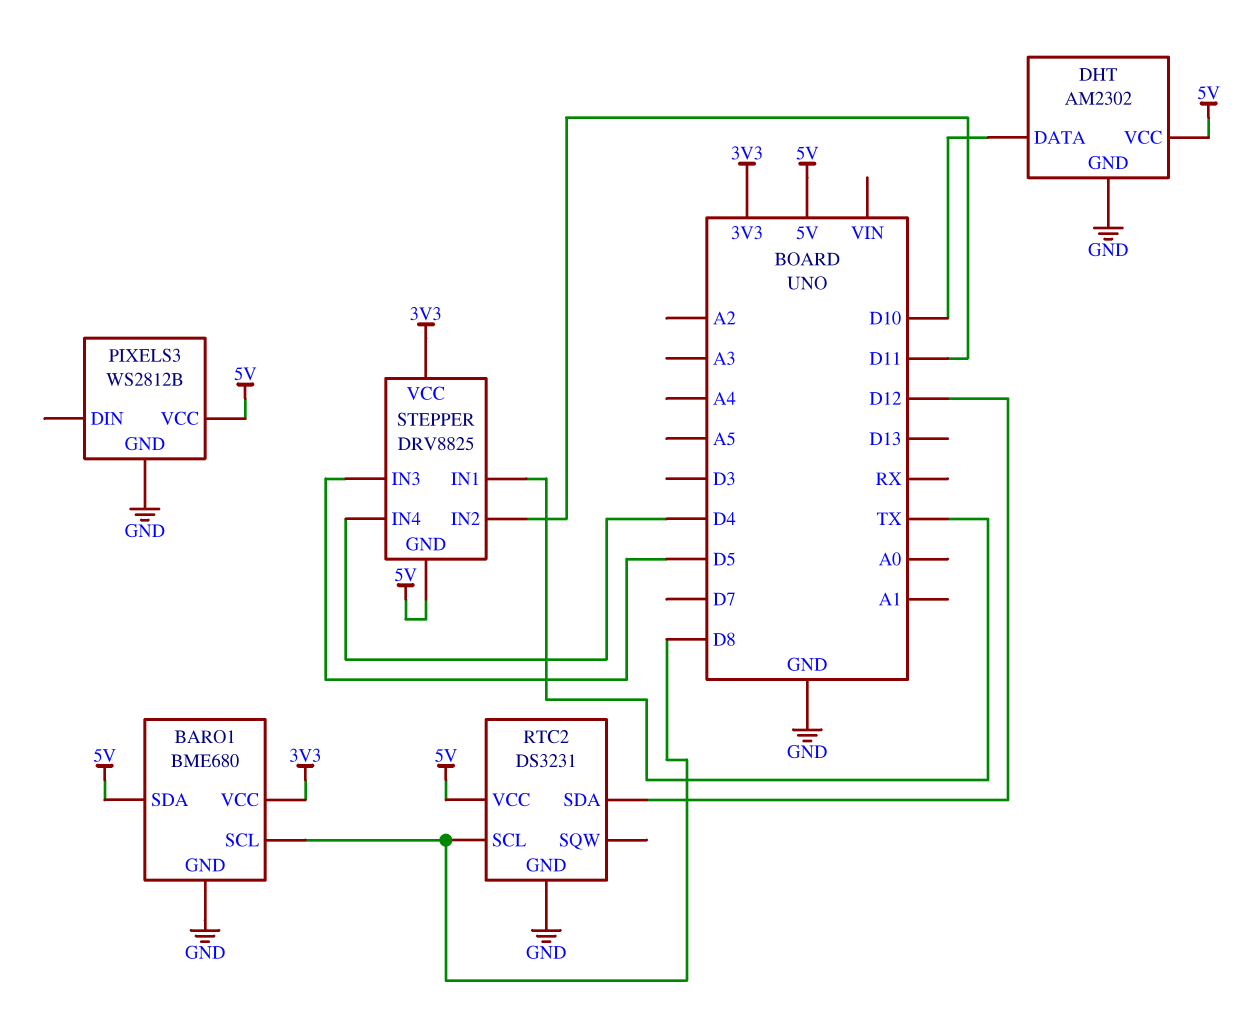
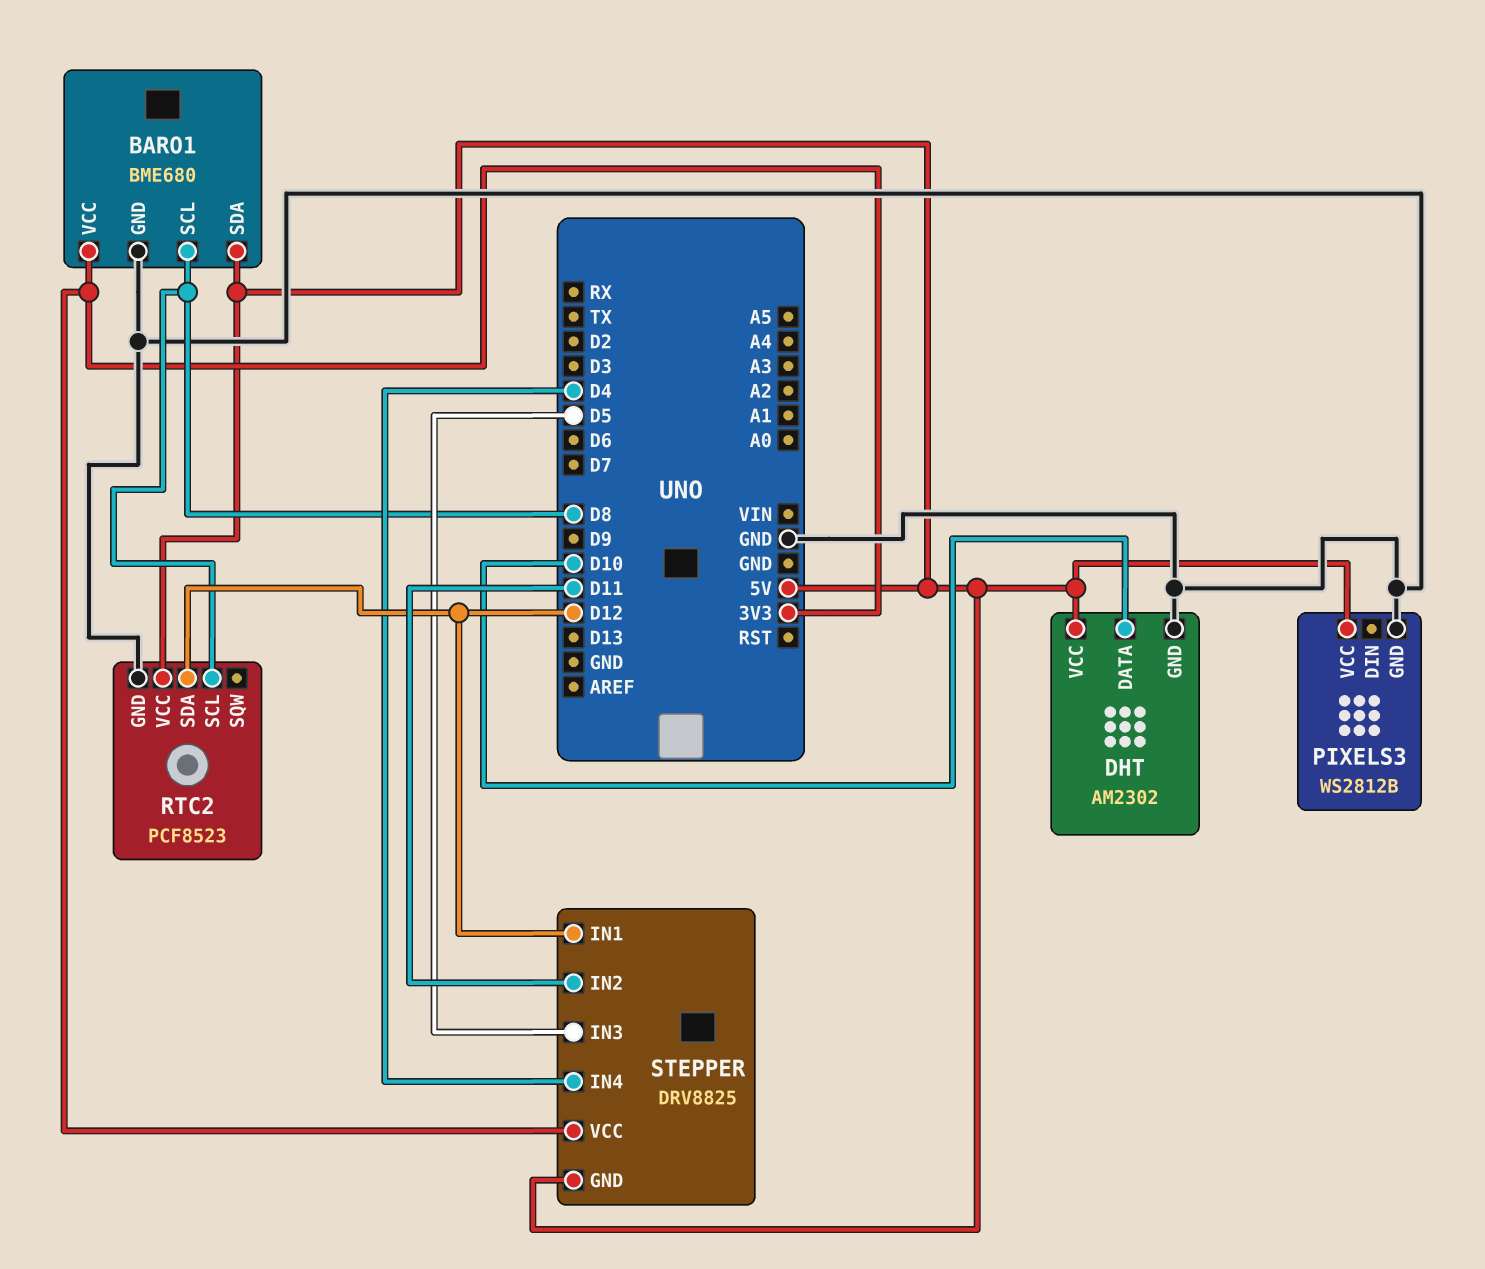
RTC2: DS3231 -> PCF8523
STEPPER pin IN1: TX -> D12

